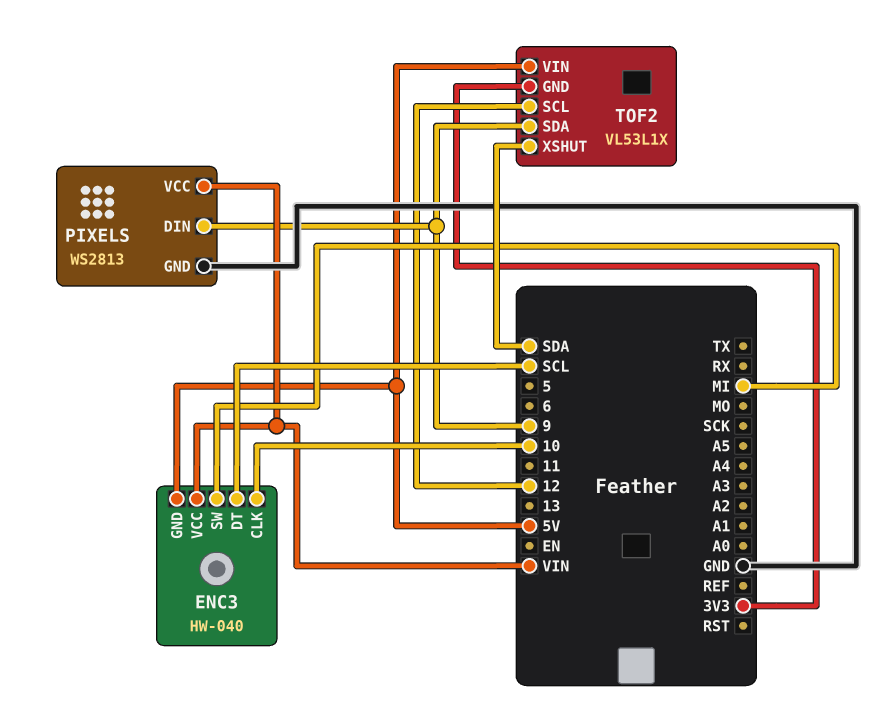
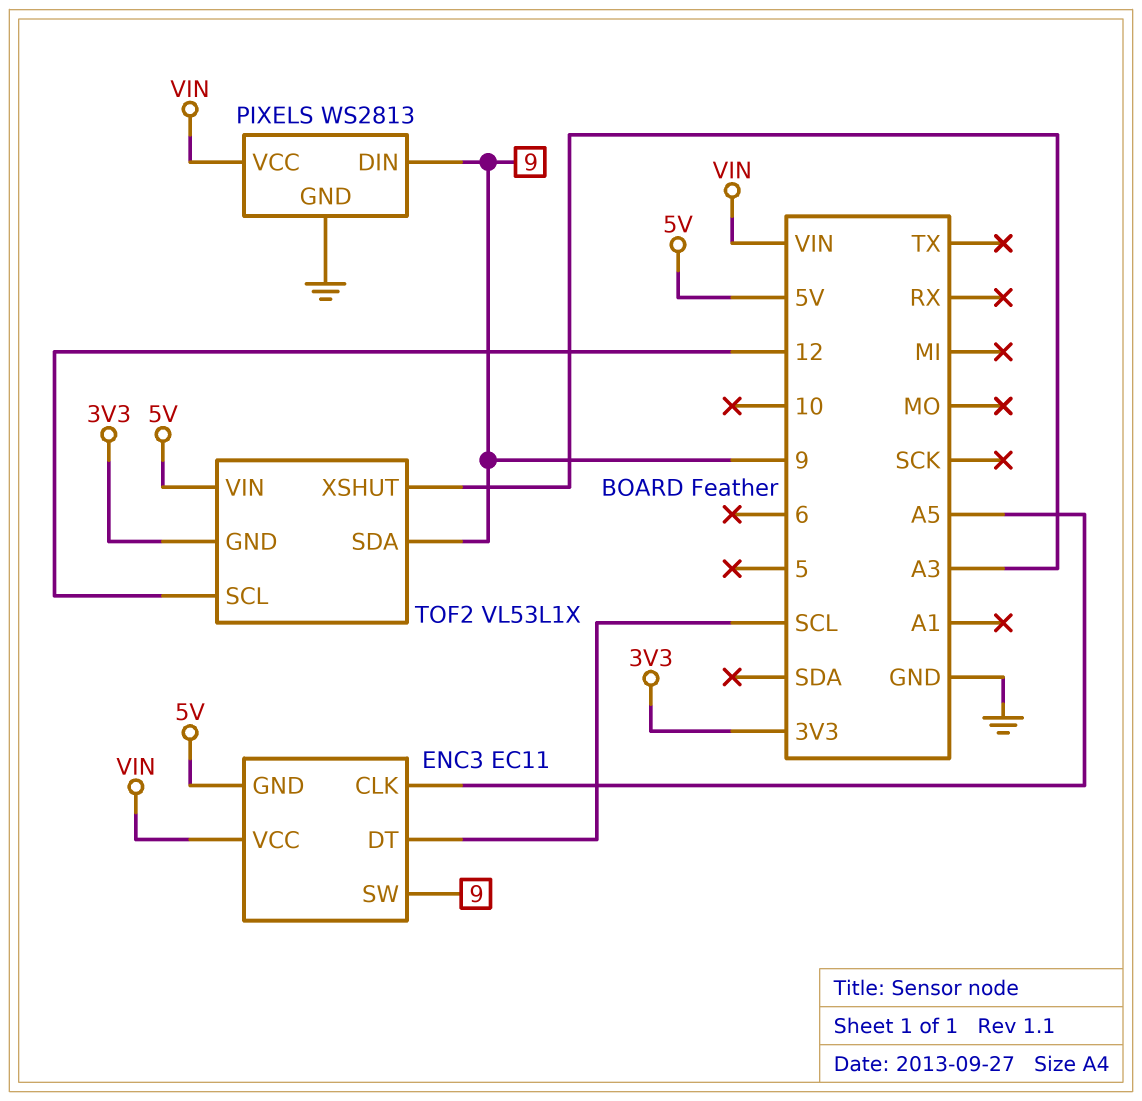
ENC3: HW-040 -> EC11
ENC3 pin CLK: 10 -> A5
ENC3 pin SW: MI -> 9
TOF2 pin XSHUT: SDA -> A3

